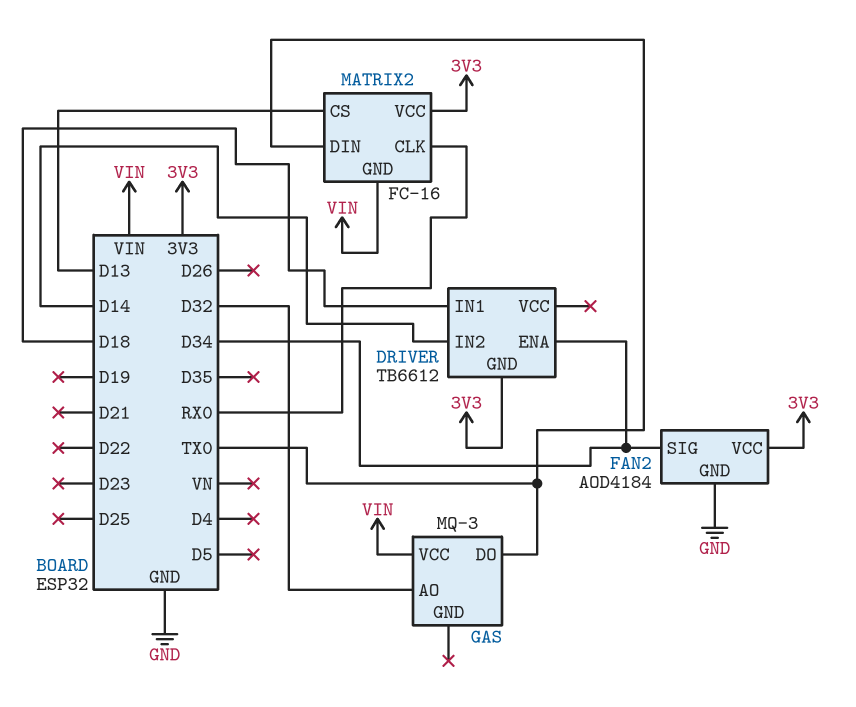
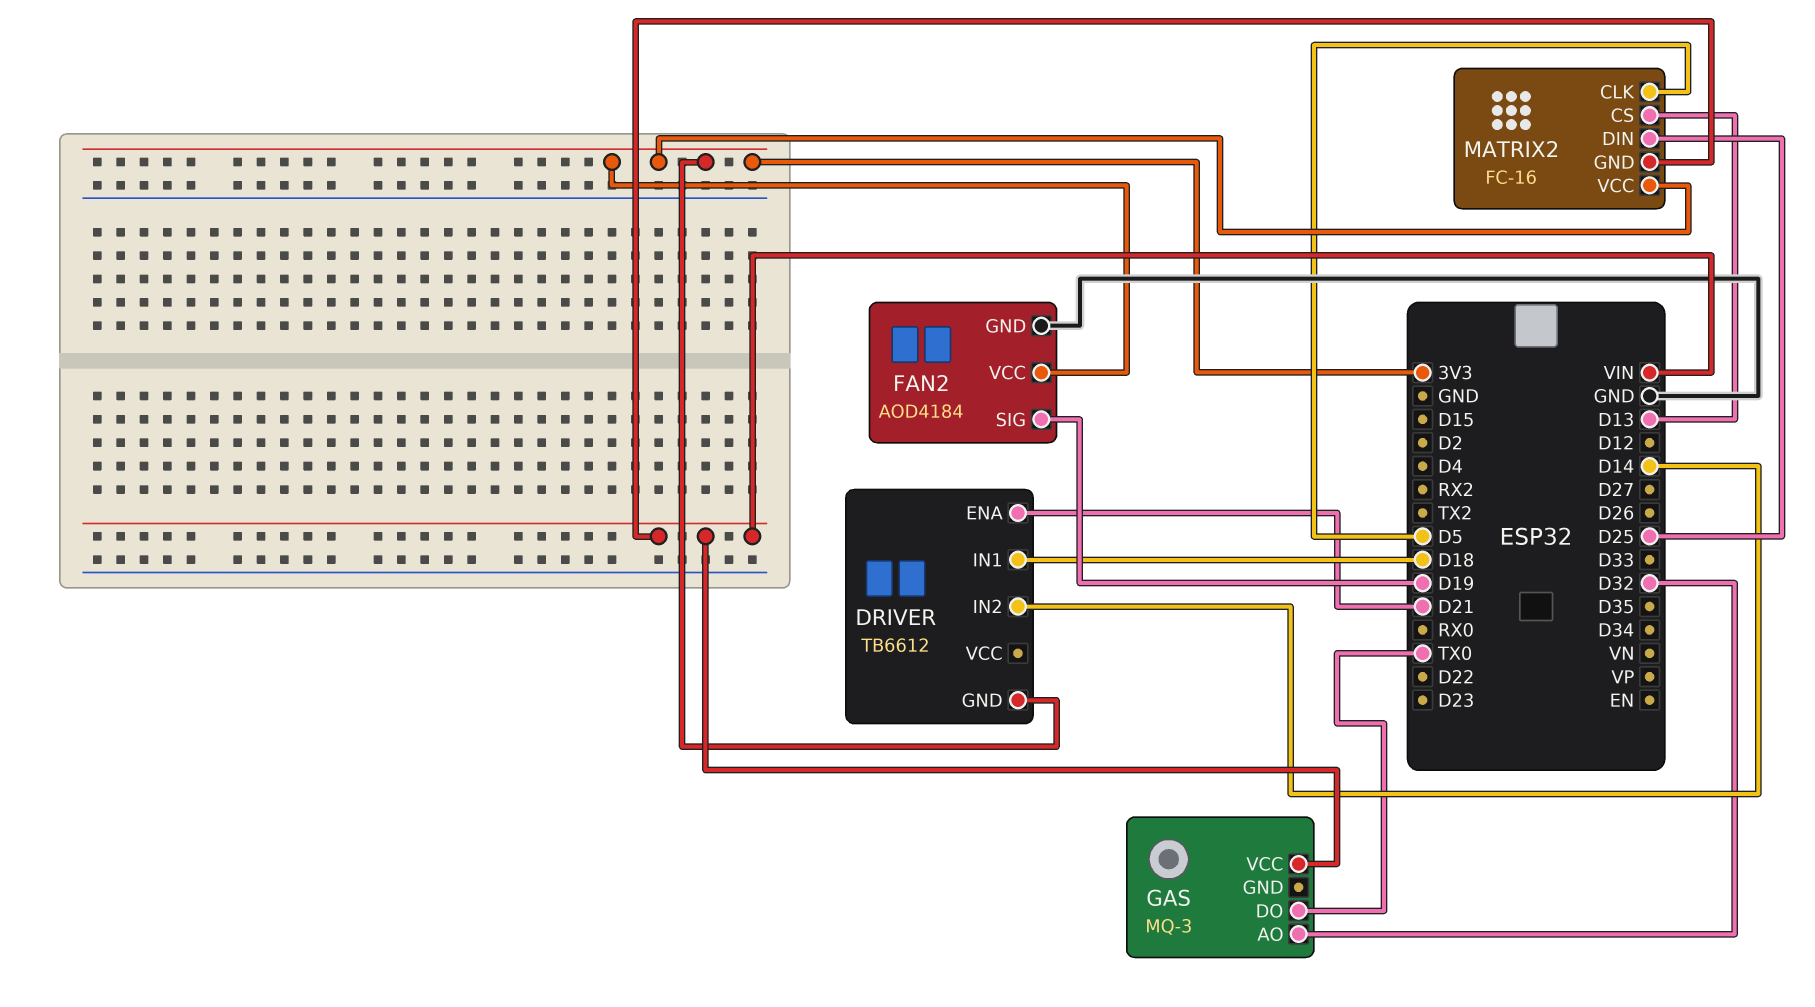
DRIVER pin ENA: D34 -> D21
FAN2 pin SIG: D34 -> D19
MATRIX2 pin CLK: RX0 -> D5
MATRIX2 pin DIN: TX0 -> D25

